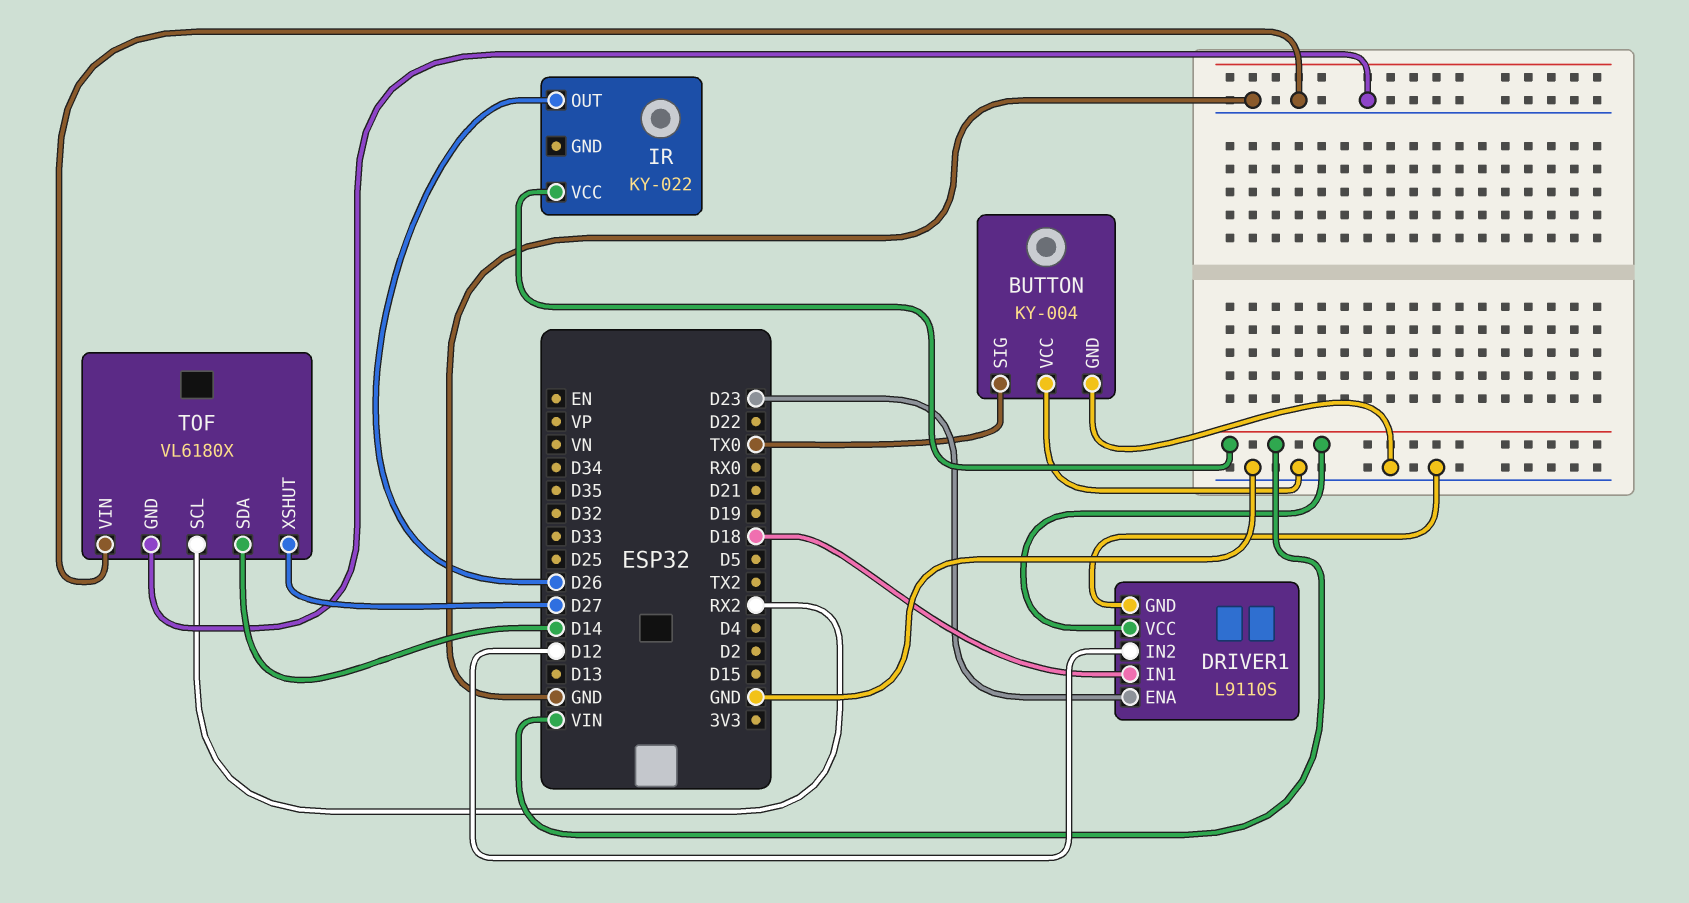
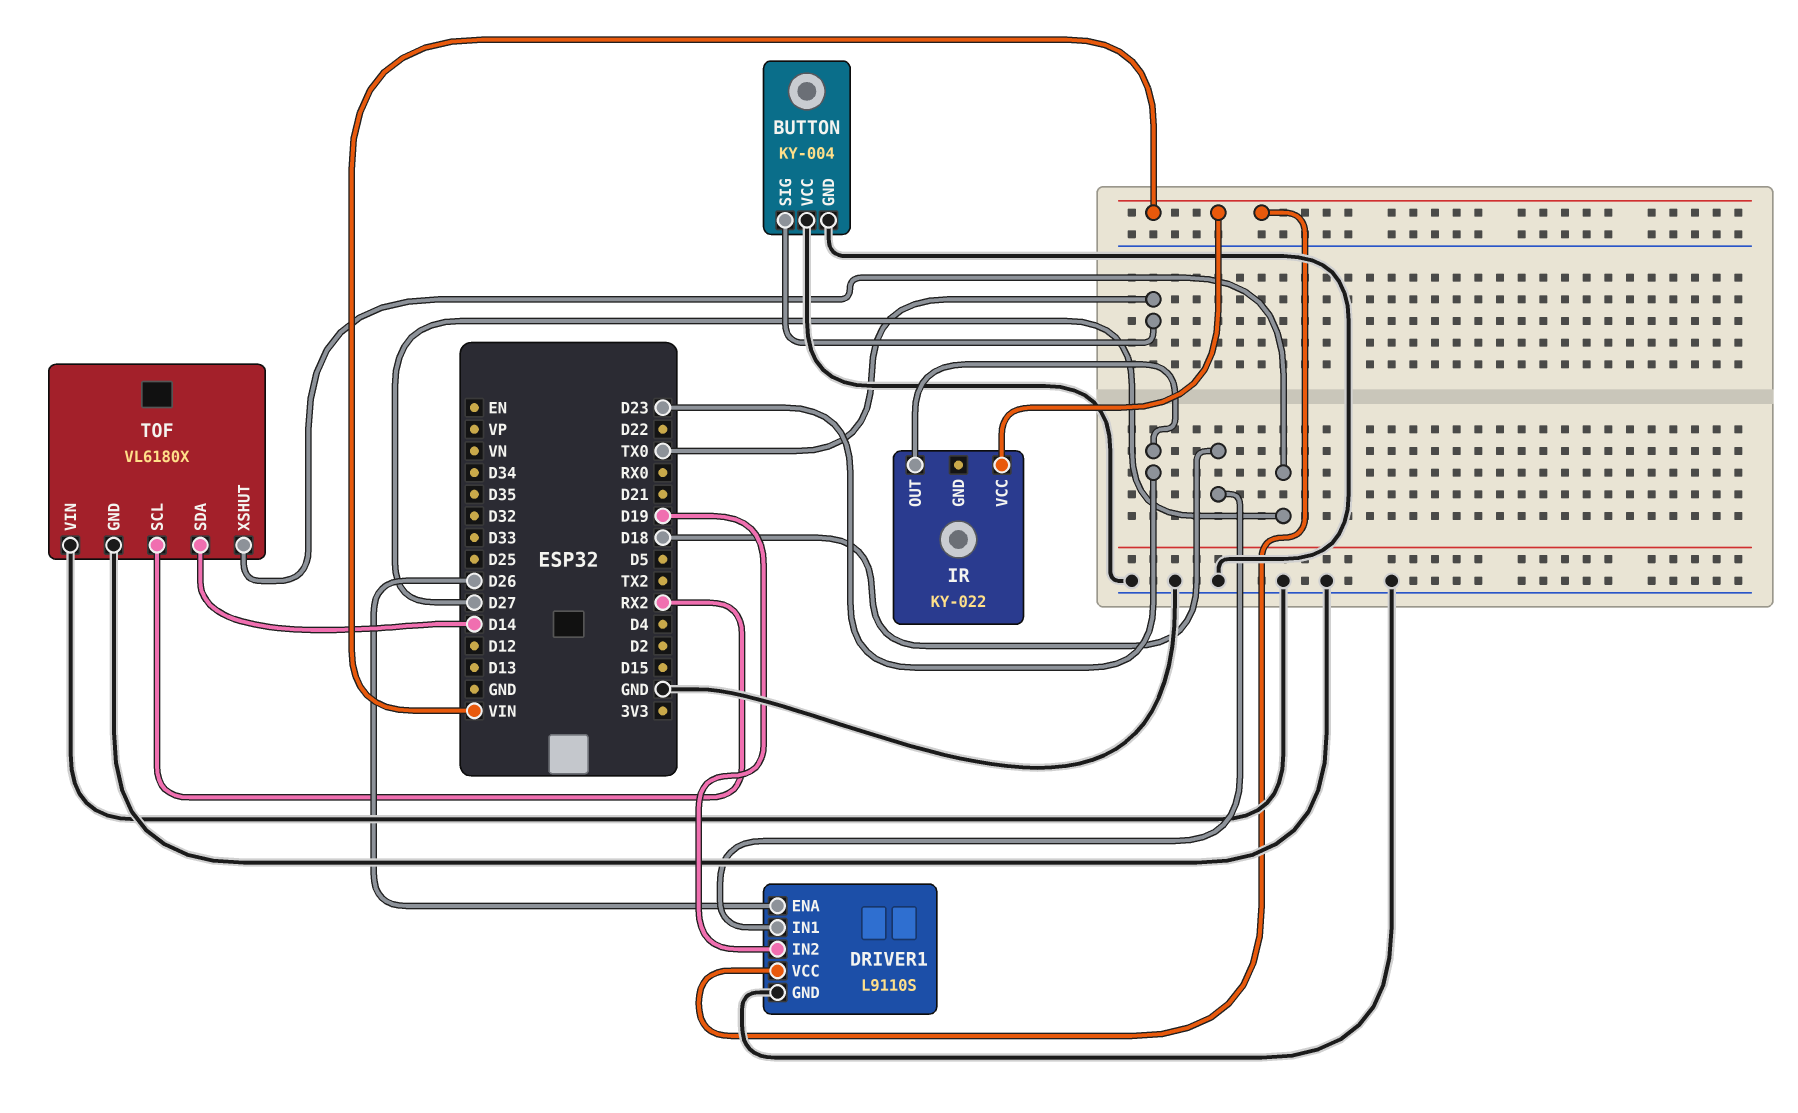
DRIVER1 pin ENA: D23 -> D26
DRIVER1 pin IN2: D12 -> D19
IR pin OUT: D26 -> D23

